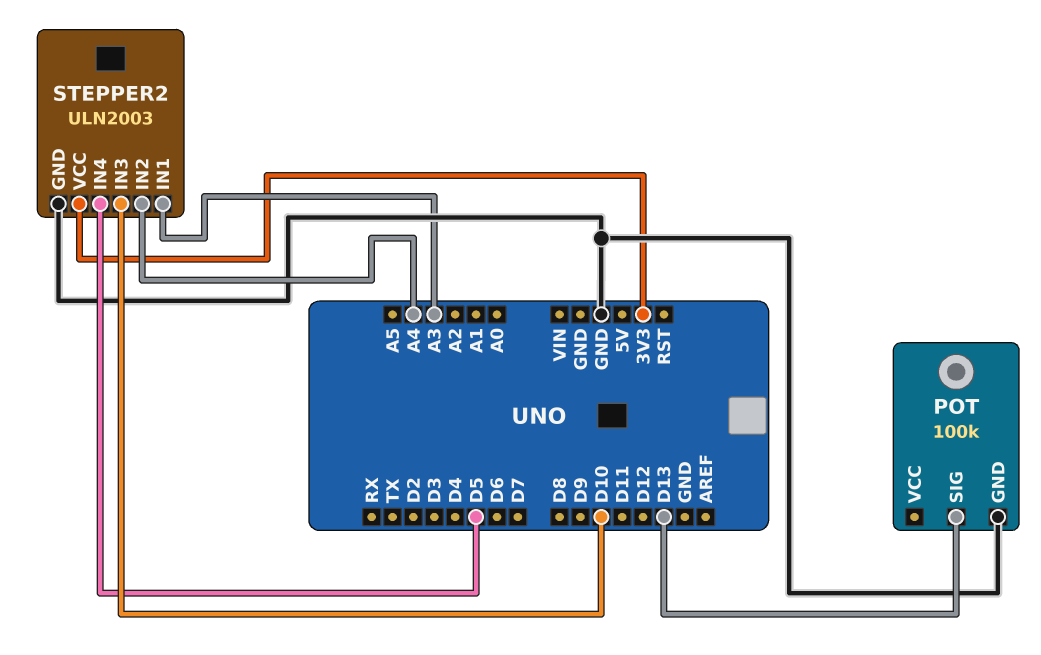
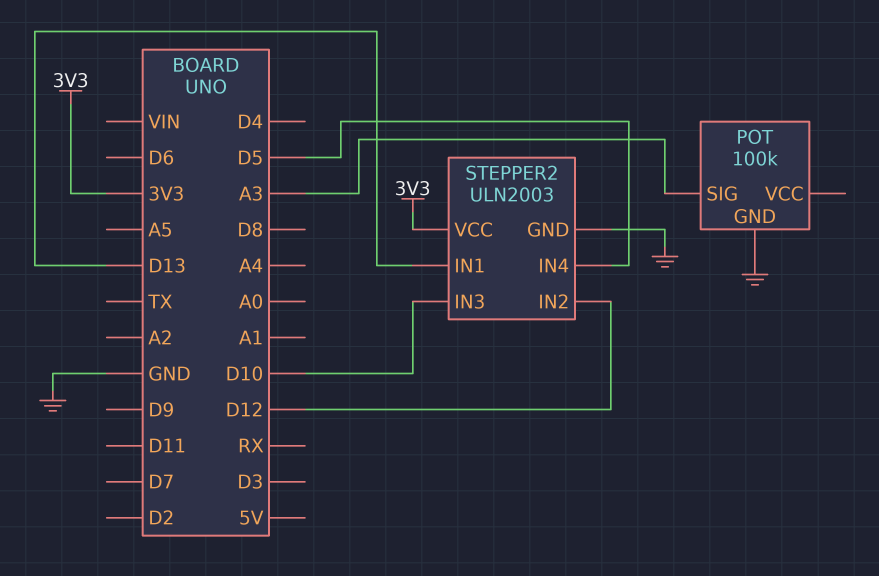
POT pin SIG: D13 -> A3
STEPPER2 pin IN1: A3 -> D13
STEPPER2 pin IN2: A4 -> D12

